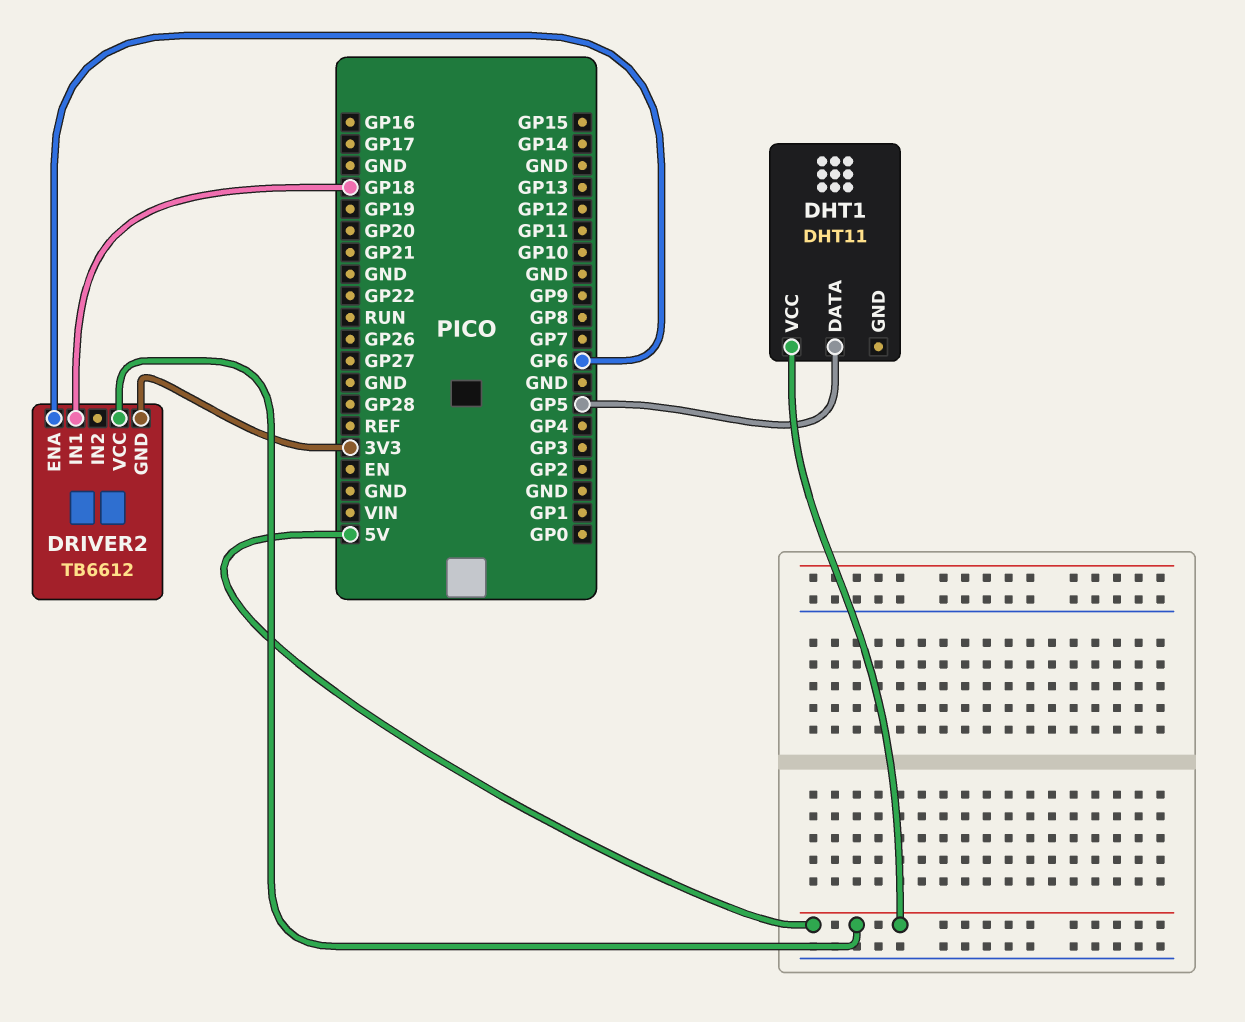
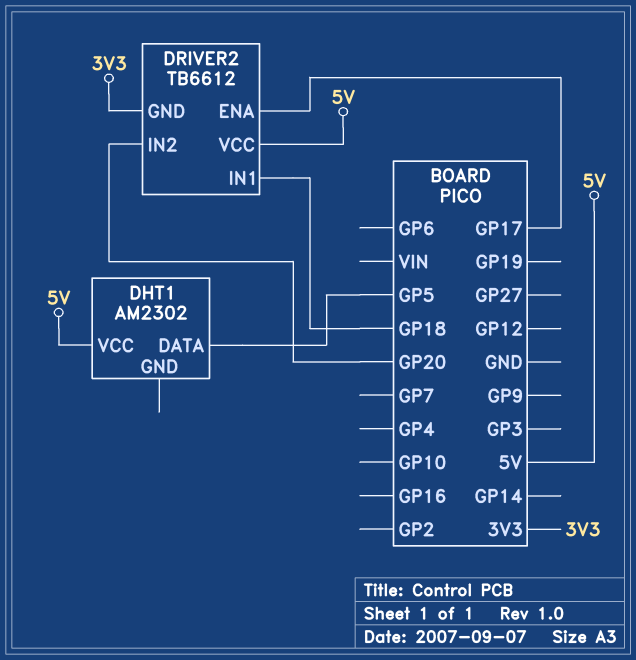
DHT1: DHT11 -> AM2302
DRIVER2 pin ENA: GP6 -> GP17
DRIVER2 pin IN2: none -> GP20

